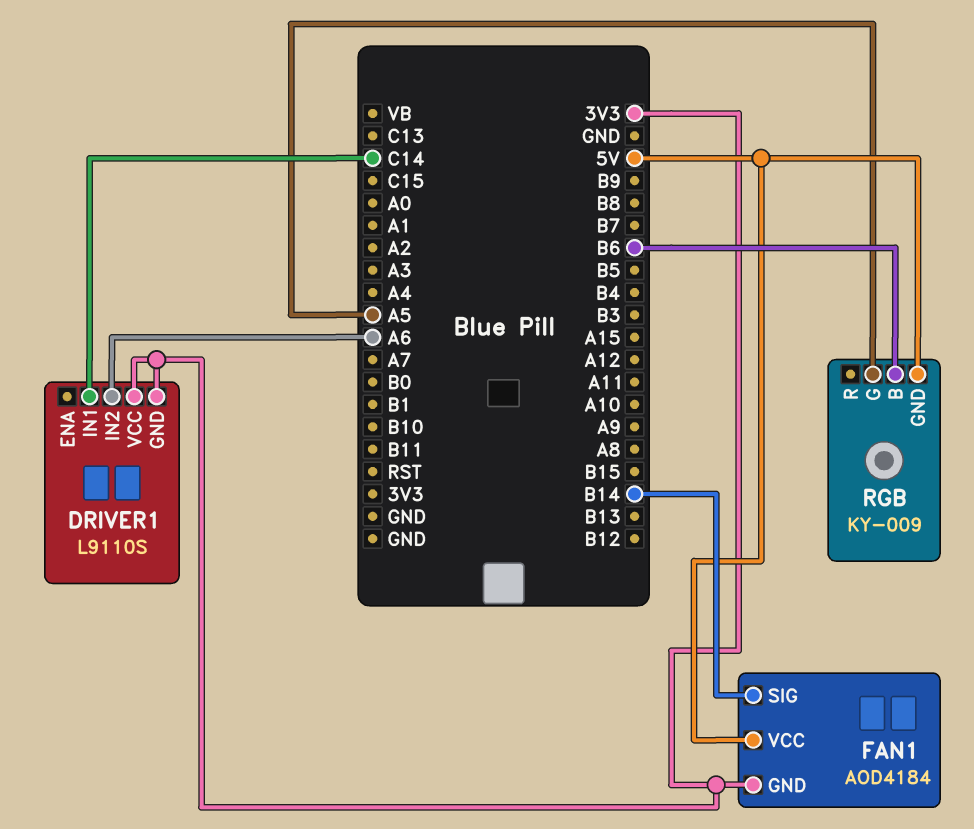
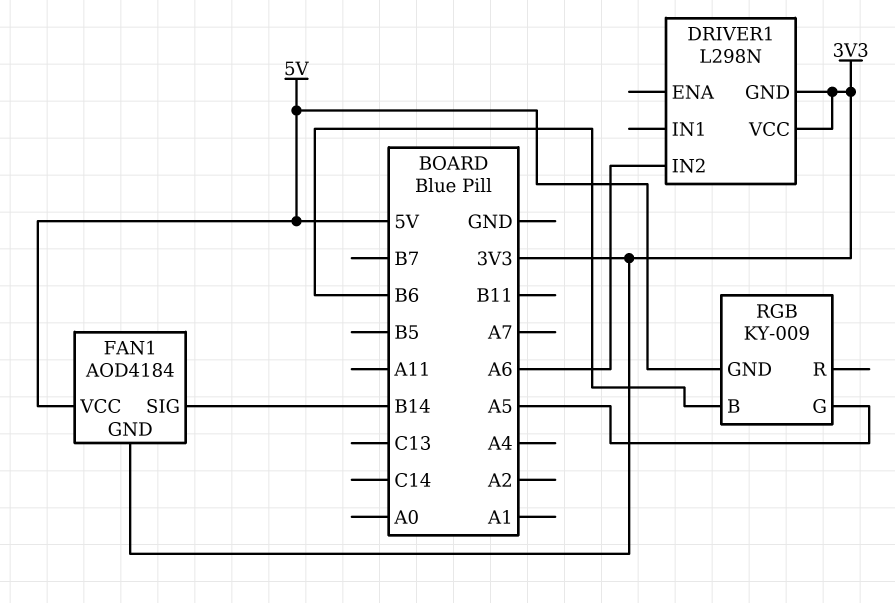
DRIVER1: L9110S -> L298N
DRIVER1 pin IN1: C14 -> none

